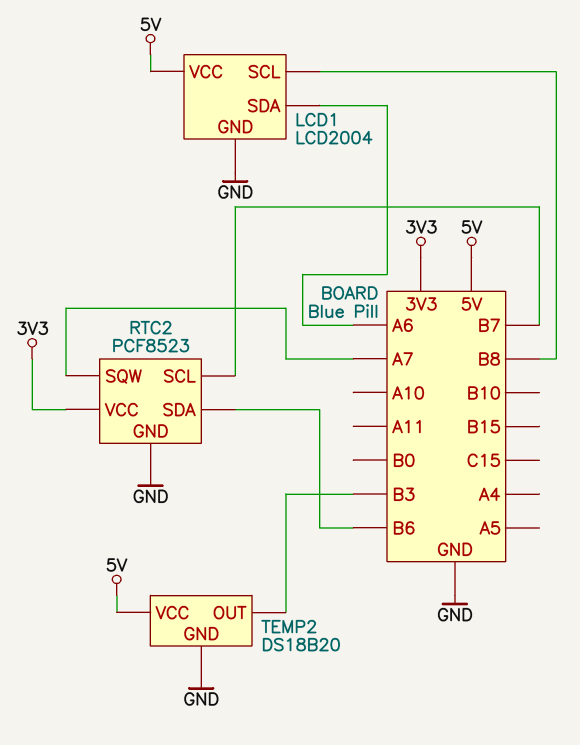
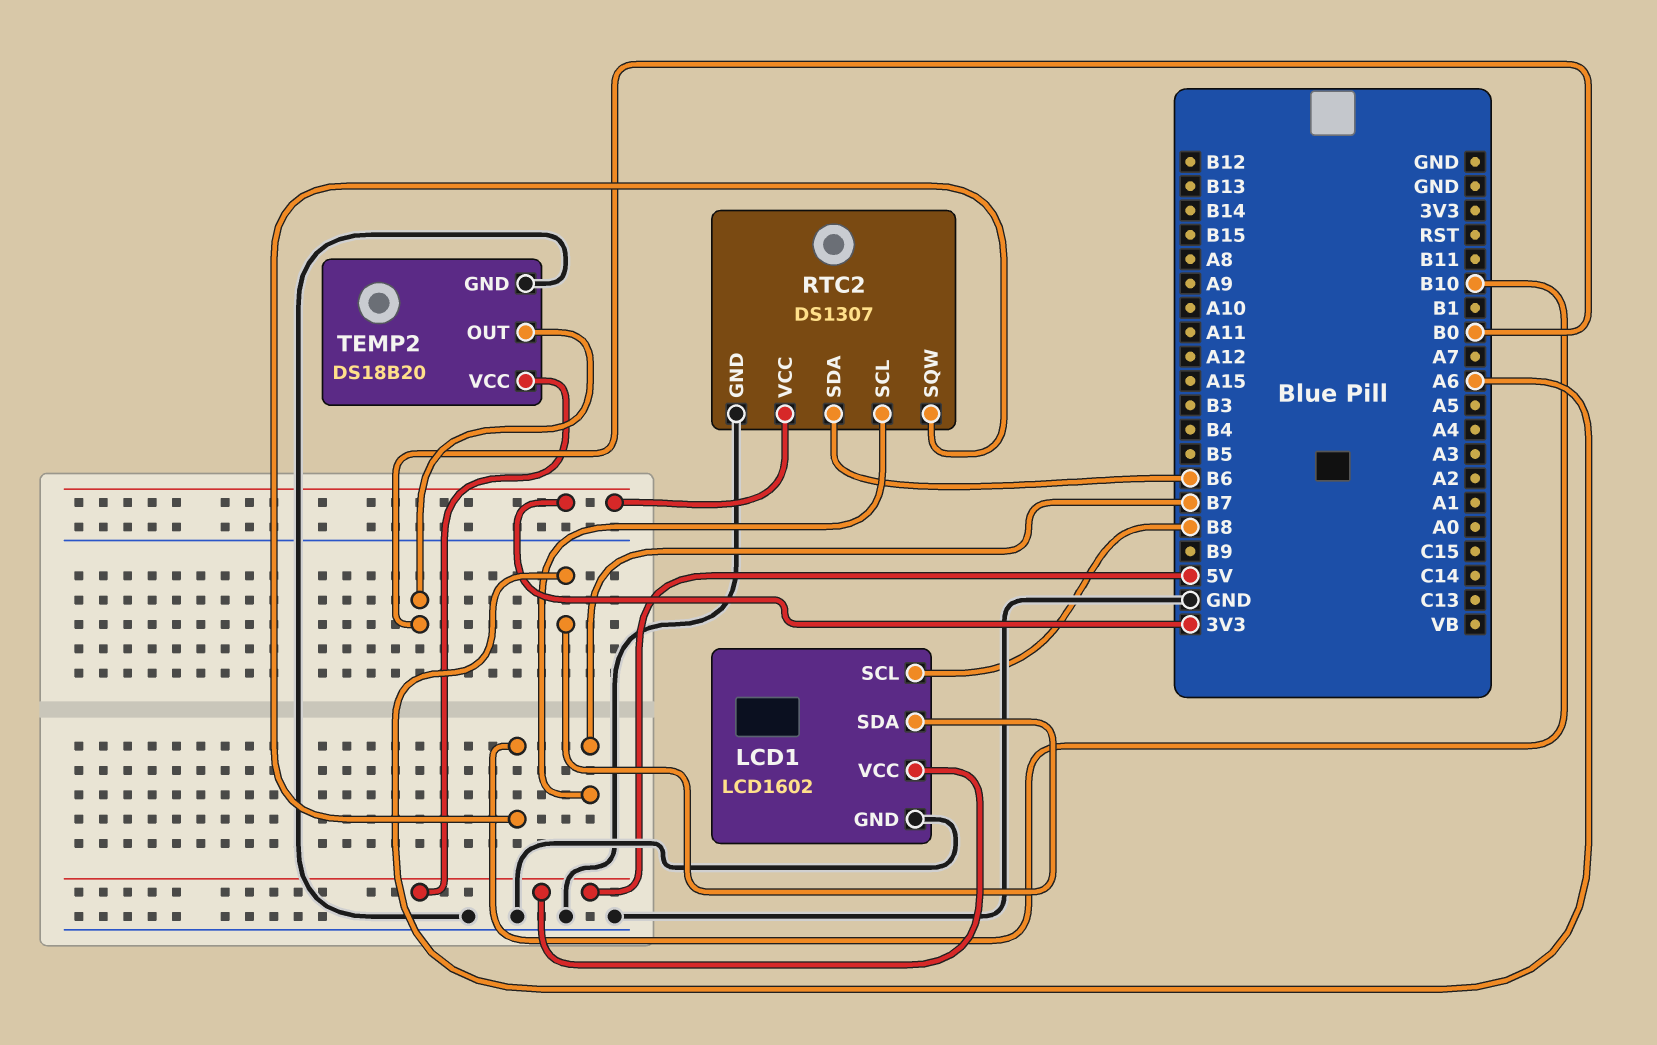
LCD1: LCD2004 -> LCD1602
RTC2: PCF8523 -> DS1307
RTC2 pin SQW: A7 -> B10
TEMP2 pin OUT: B3 -> B0

